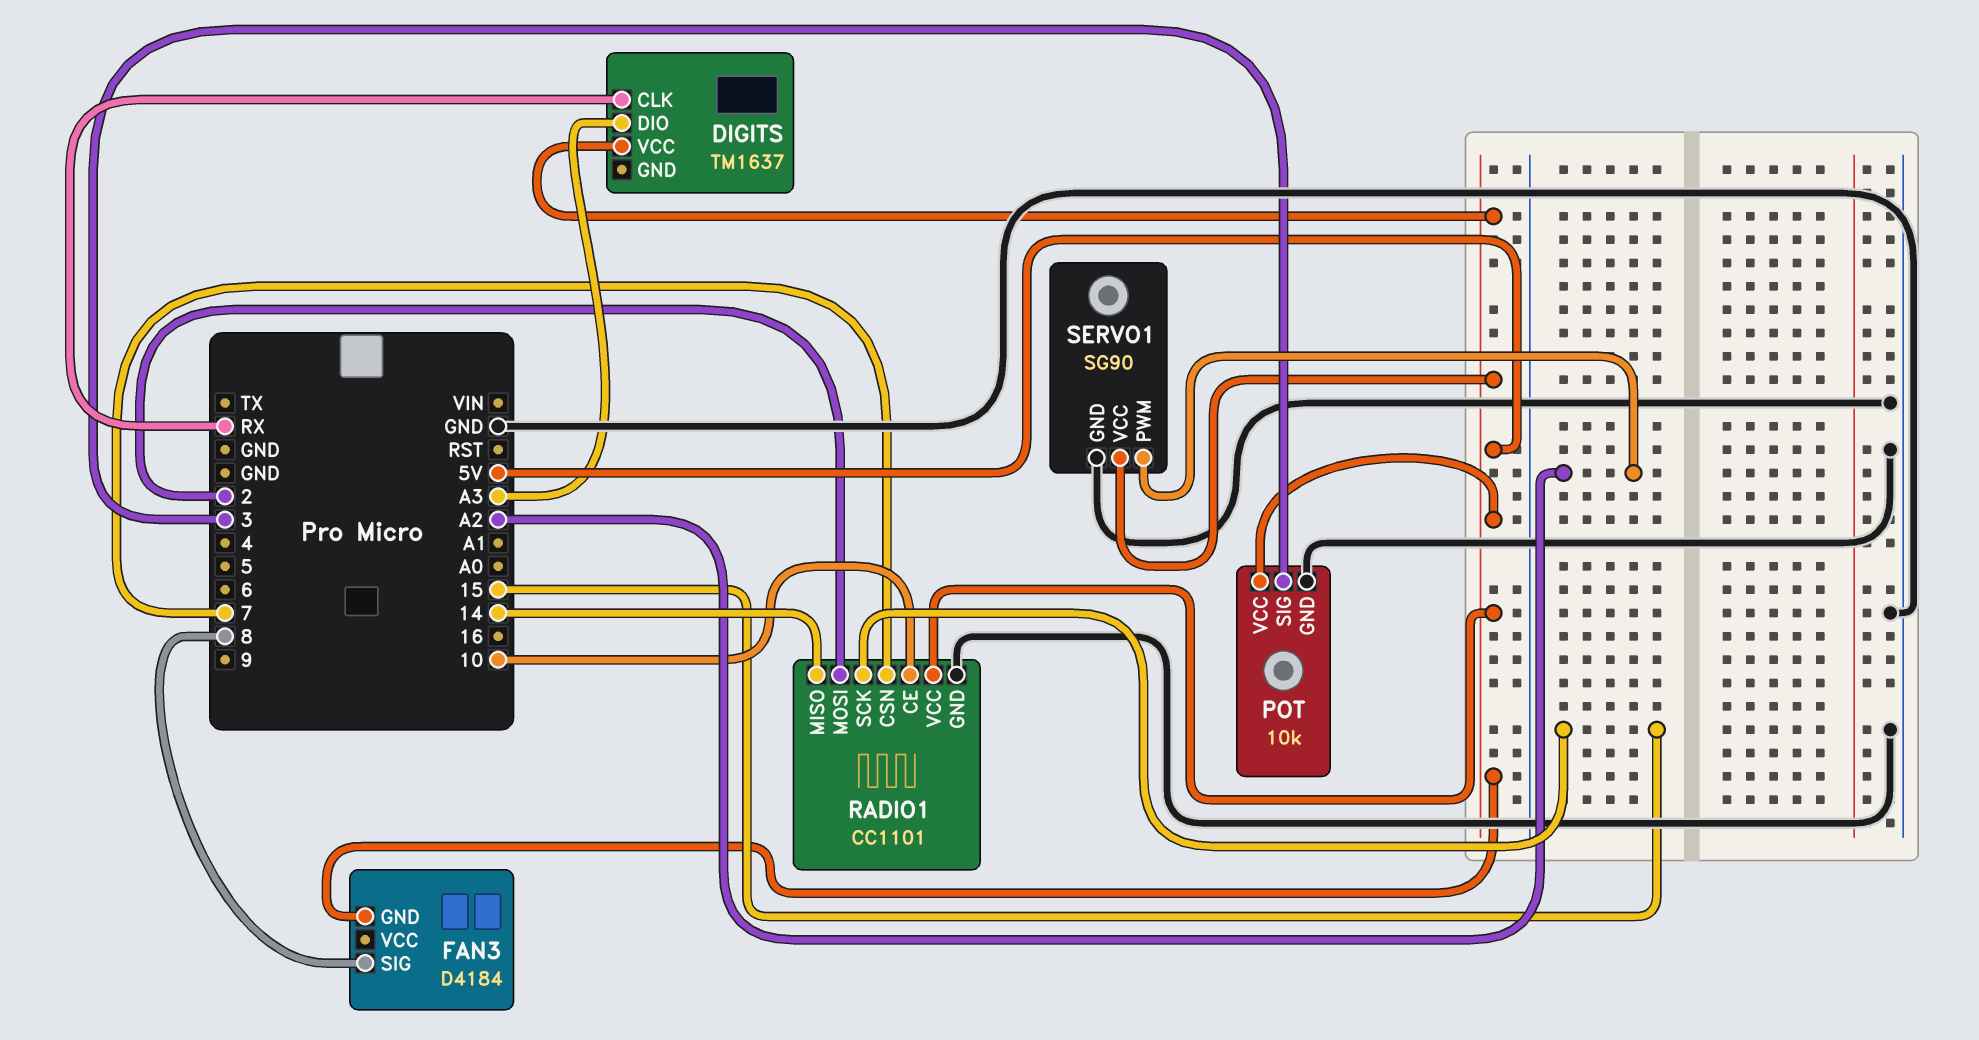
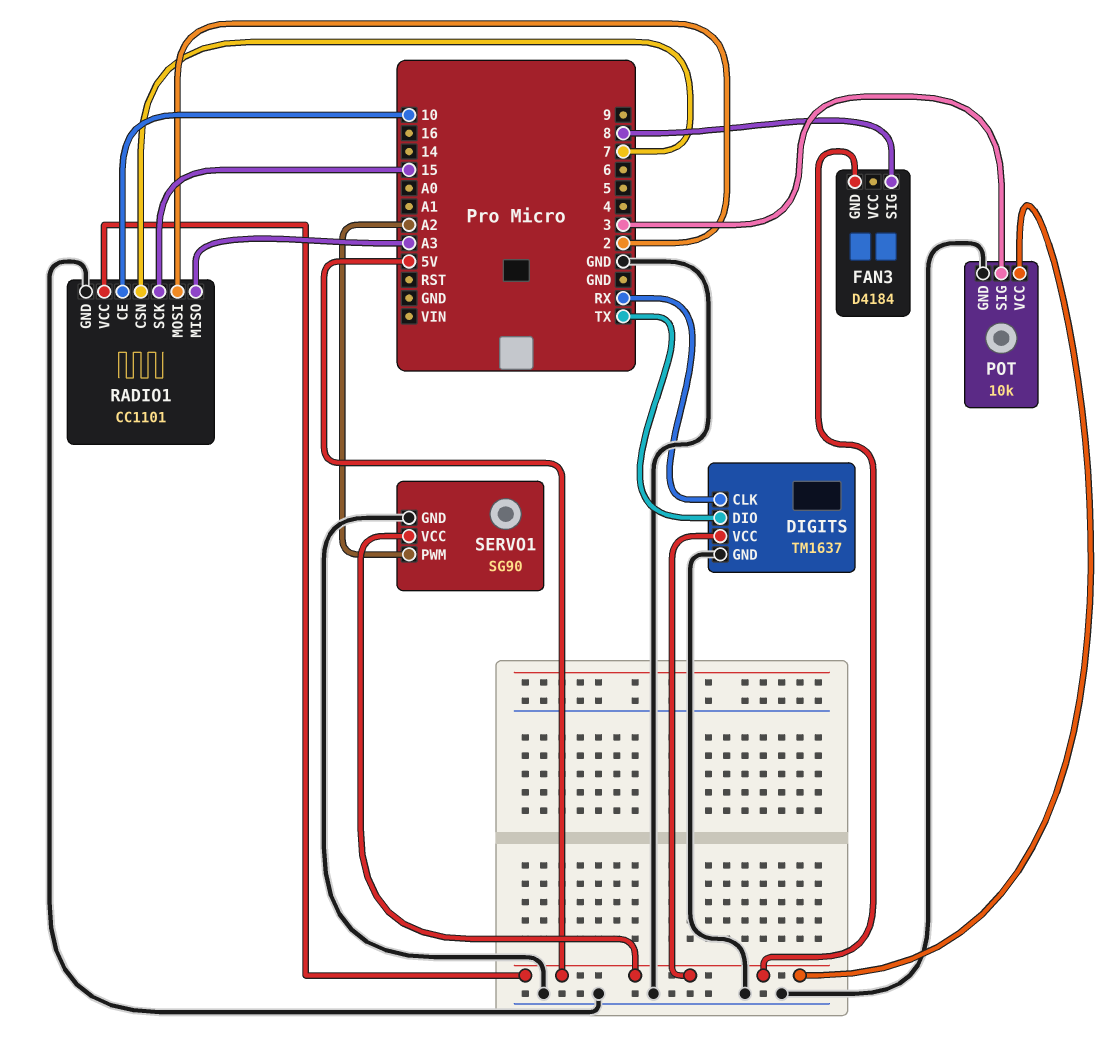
DIGITS pin DIO: A3 -> TX
DIGITS pin GND: none -> GND
RADIO1 pin MISO: 14 -> A3

